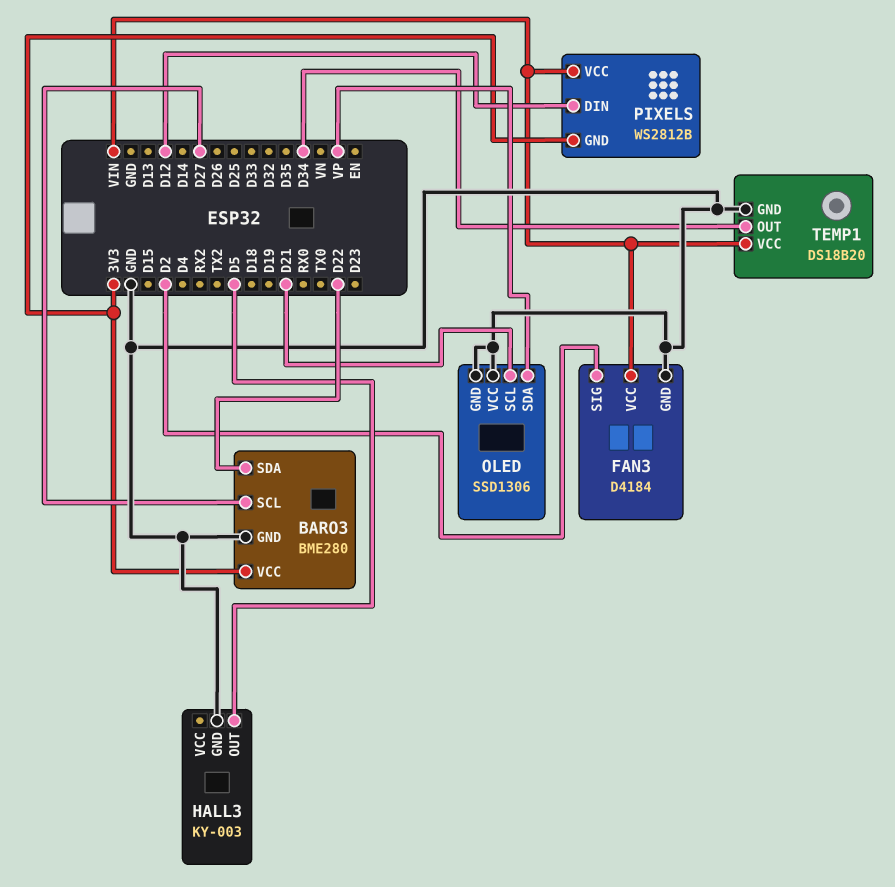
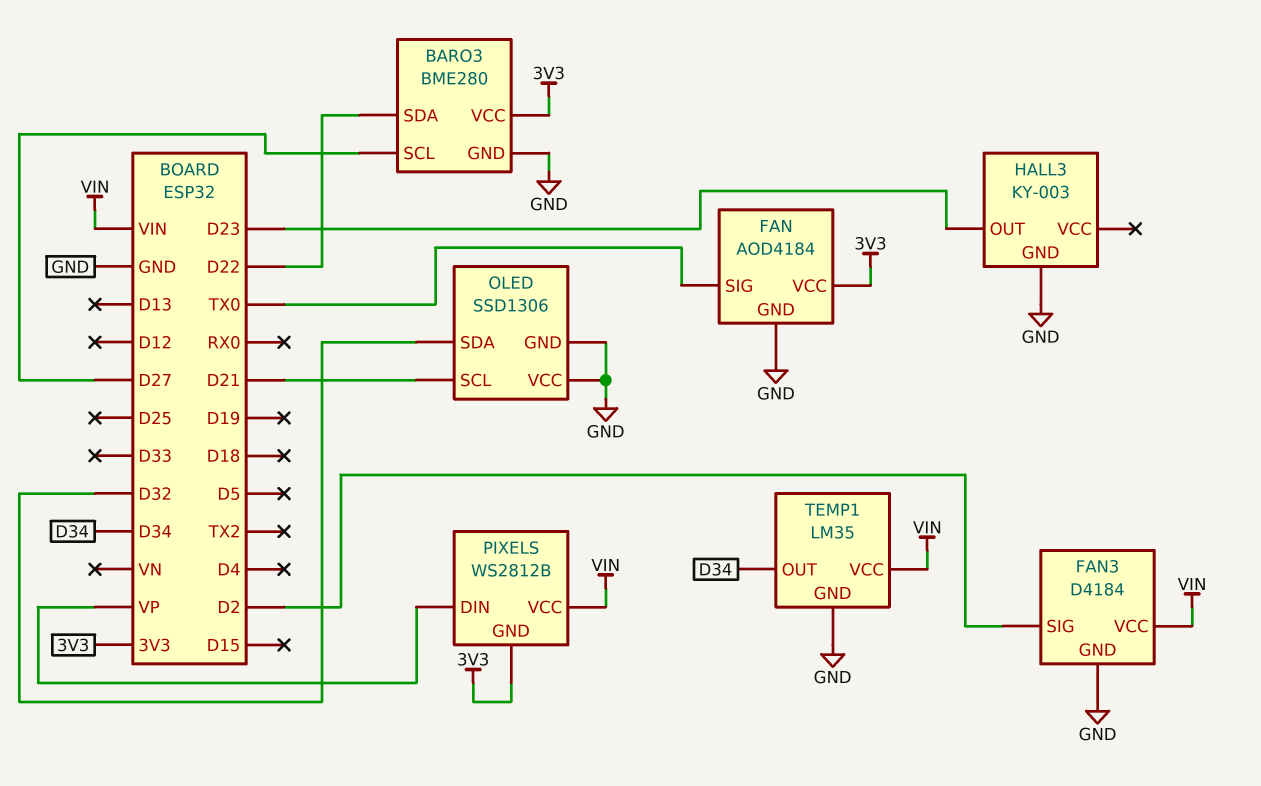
FAN: none -> AOD4184
FAN pin GND: none -> GND
FAN pin SIG: none -> TX0
FAN pin VCC: none -> 3V3
HALL3 pin OUT: D5 -> D23
OLED pin SDA: VP -> D32
PIXELS pin DIN: D12 -> VP
TEMP1: DS18B20 -> LM35

